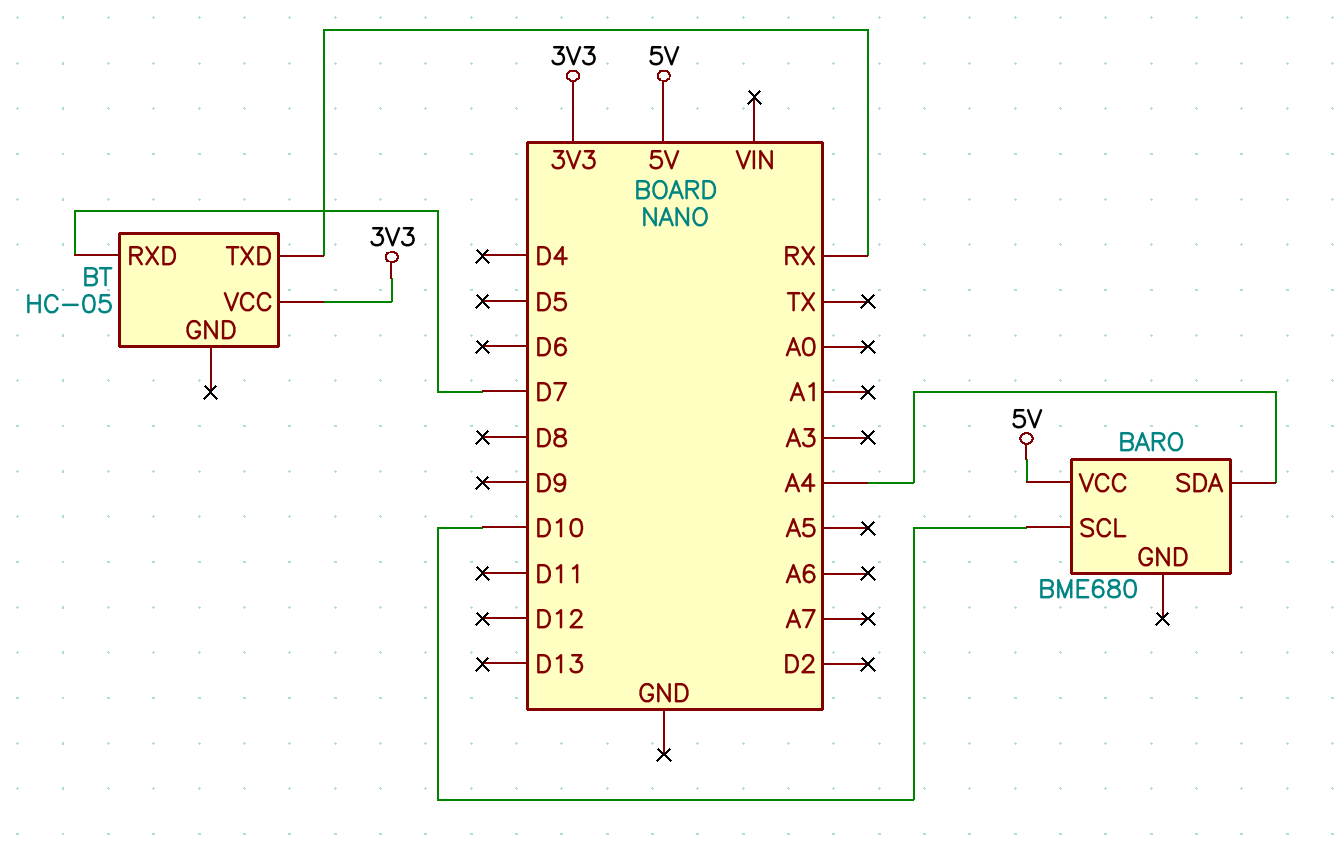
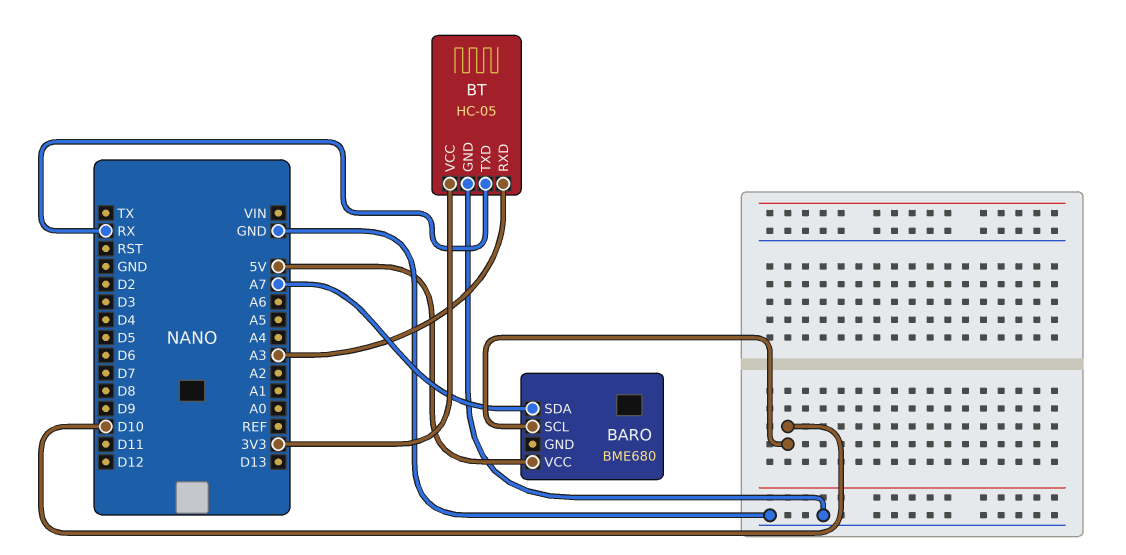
BARO pin SDA: A4 -> A7
BT pin GND: none -> GND
BT pin RXD: D7 -> A3

